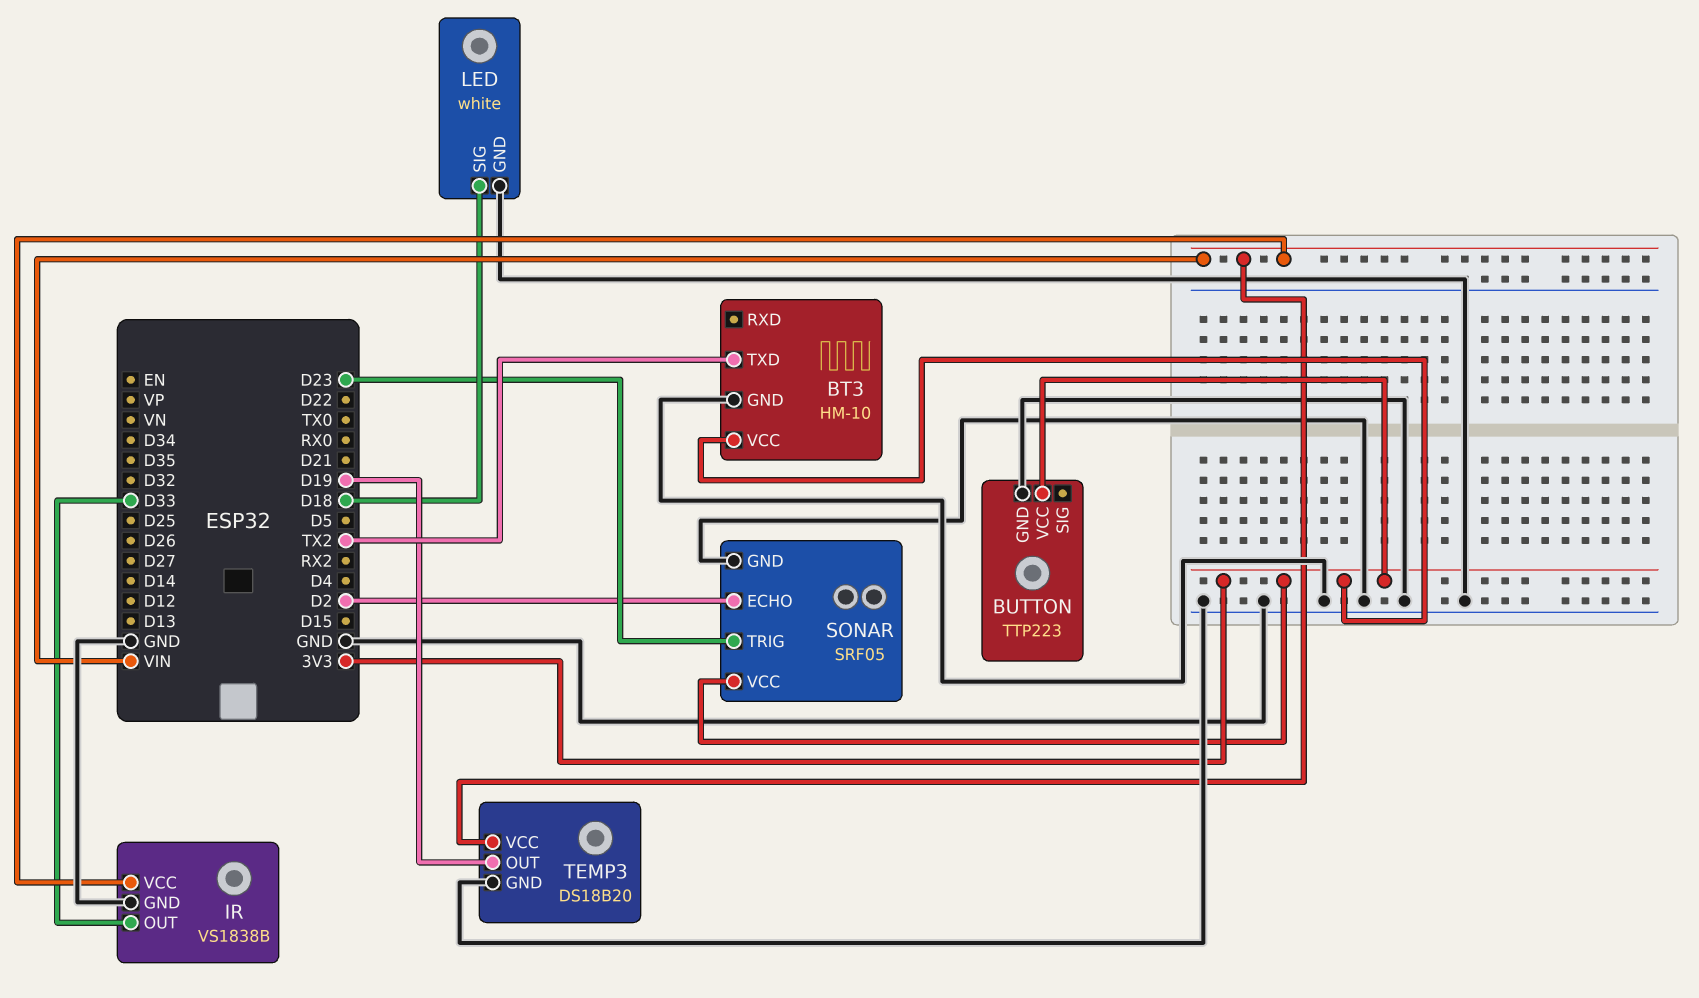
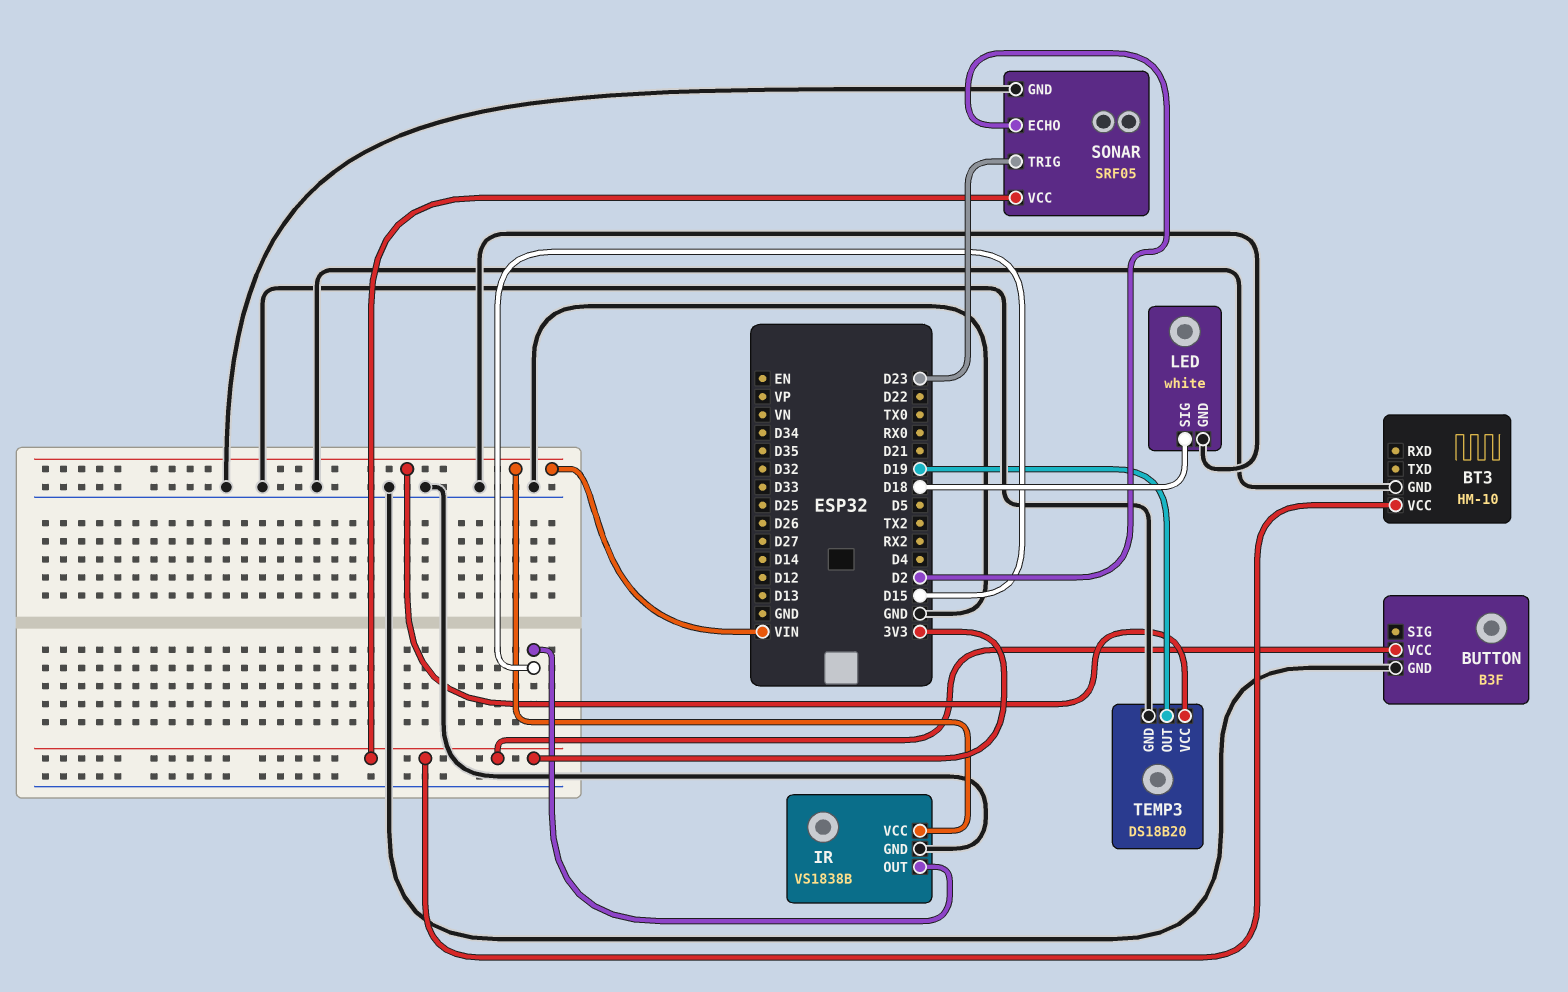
BT3 pin TXD: TX2 -> none
BUTTON: TTP223 -> B3F
IR pin OUT: D33 -> D15

